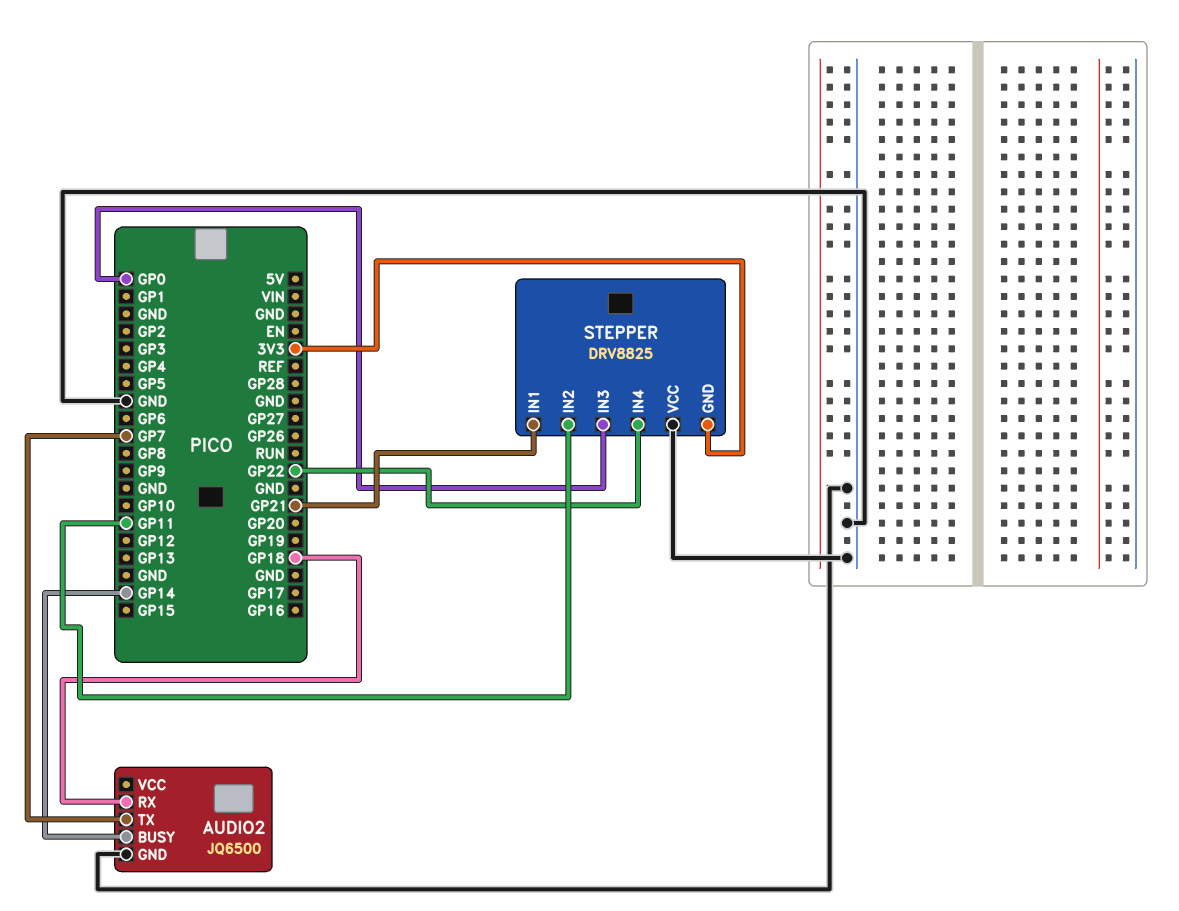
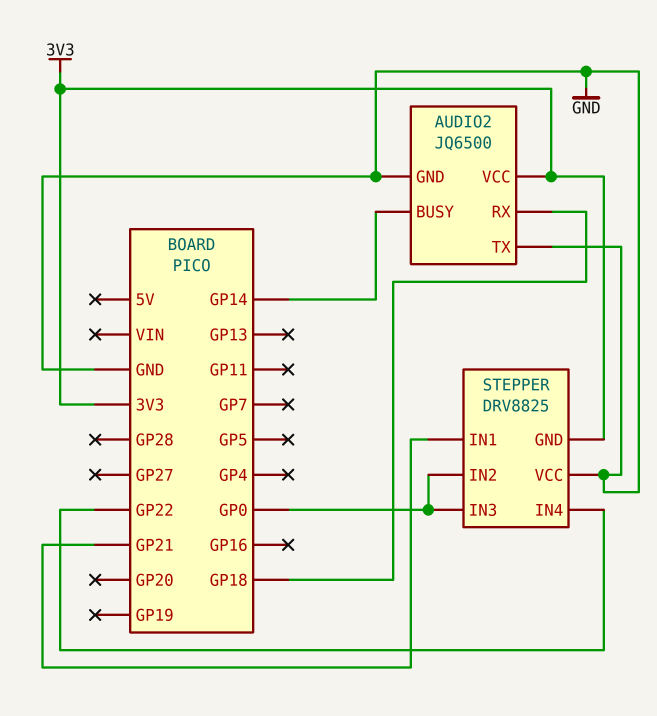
AUDIO2 pin TX: GP7 -> GND
AUDIO2 pin VCC: none -> 3V3
STEPPER pin IN2: GP11 -> GP0

